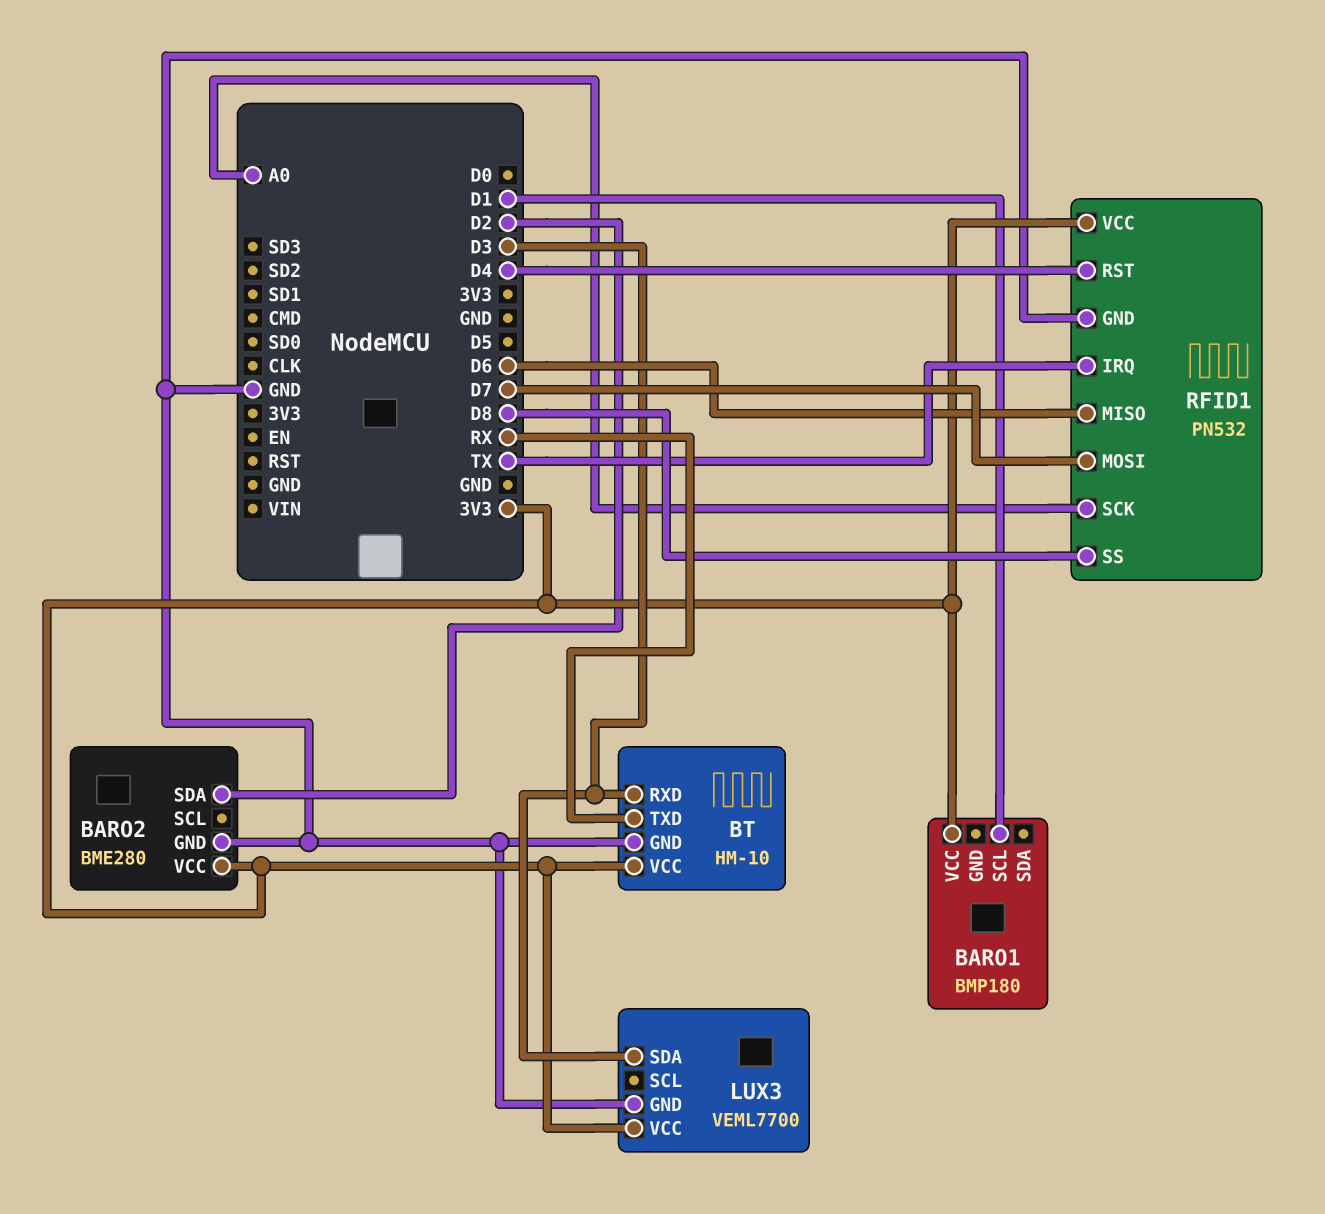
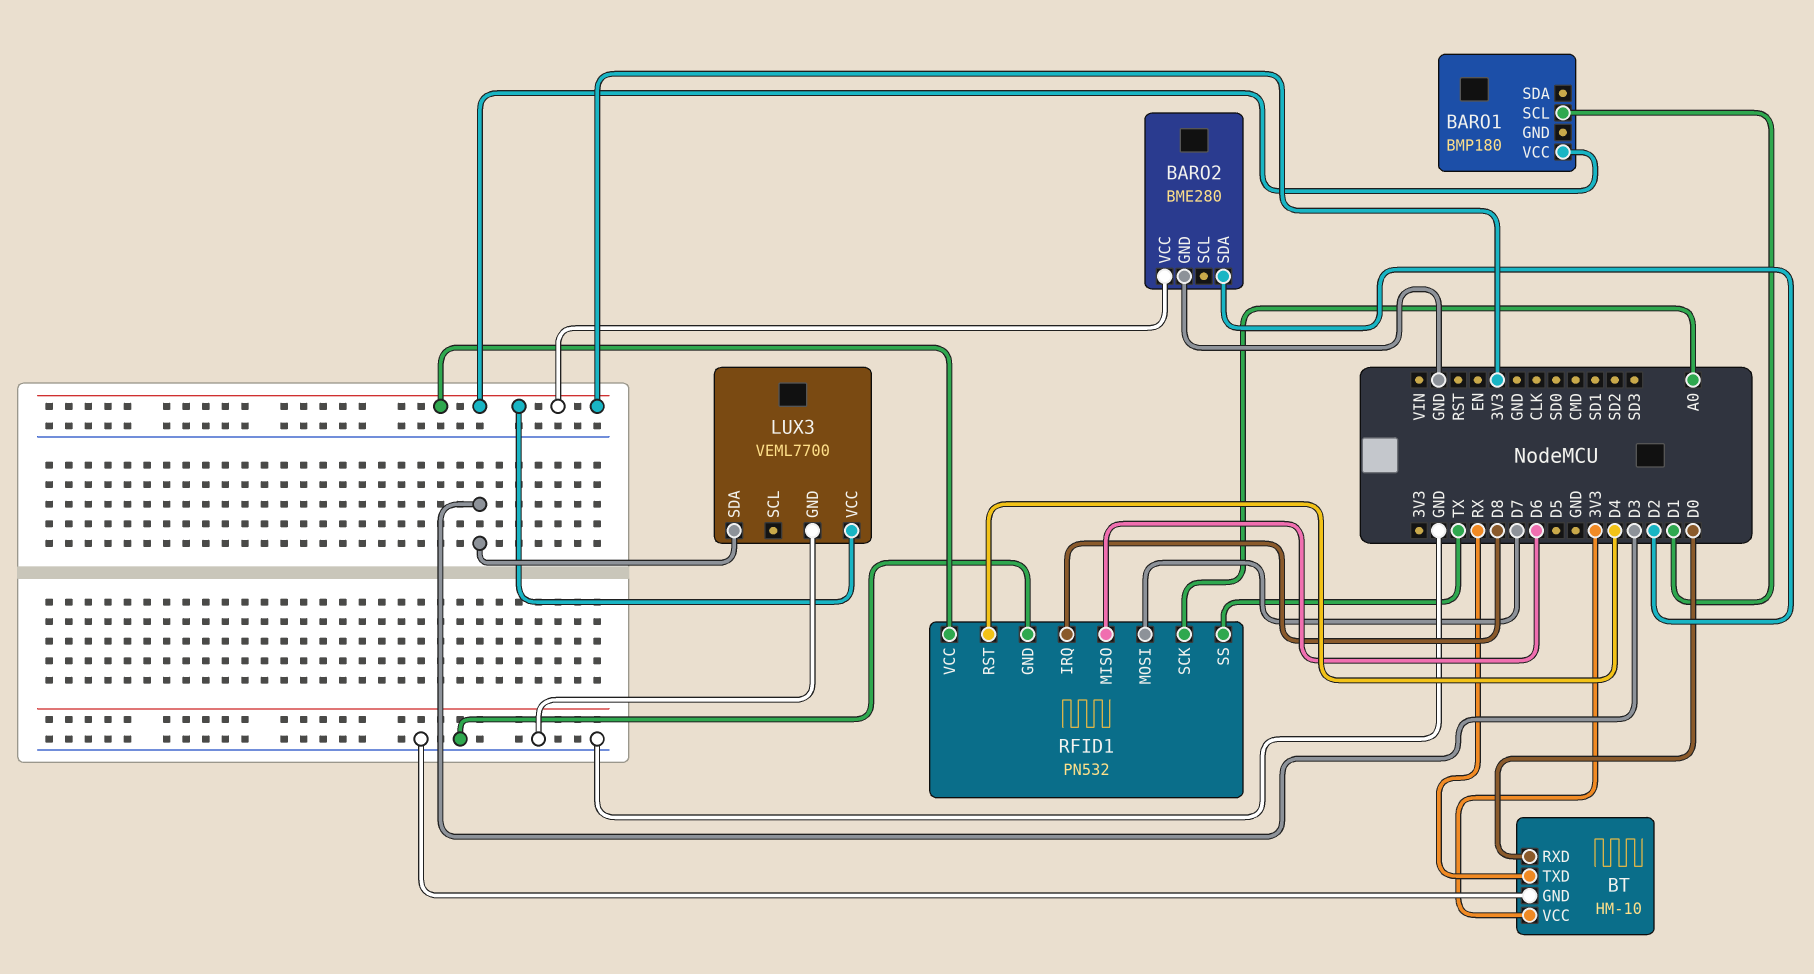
BT pin RXD: D3 -> D0
RFID1 pin IRQ: TX -> D8
RFID1 pin SS: D8 -> TX

